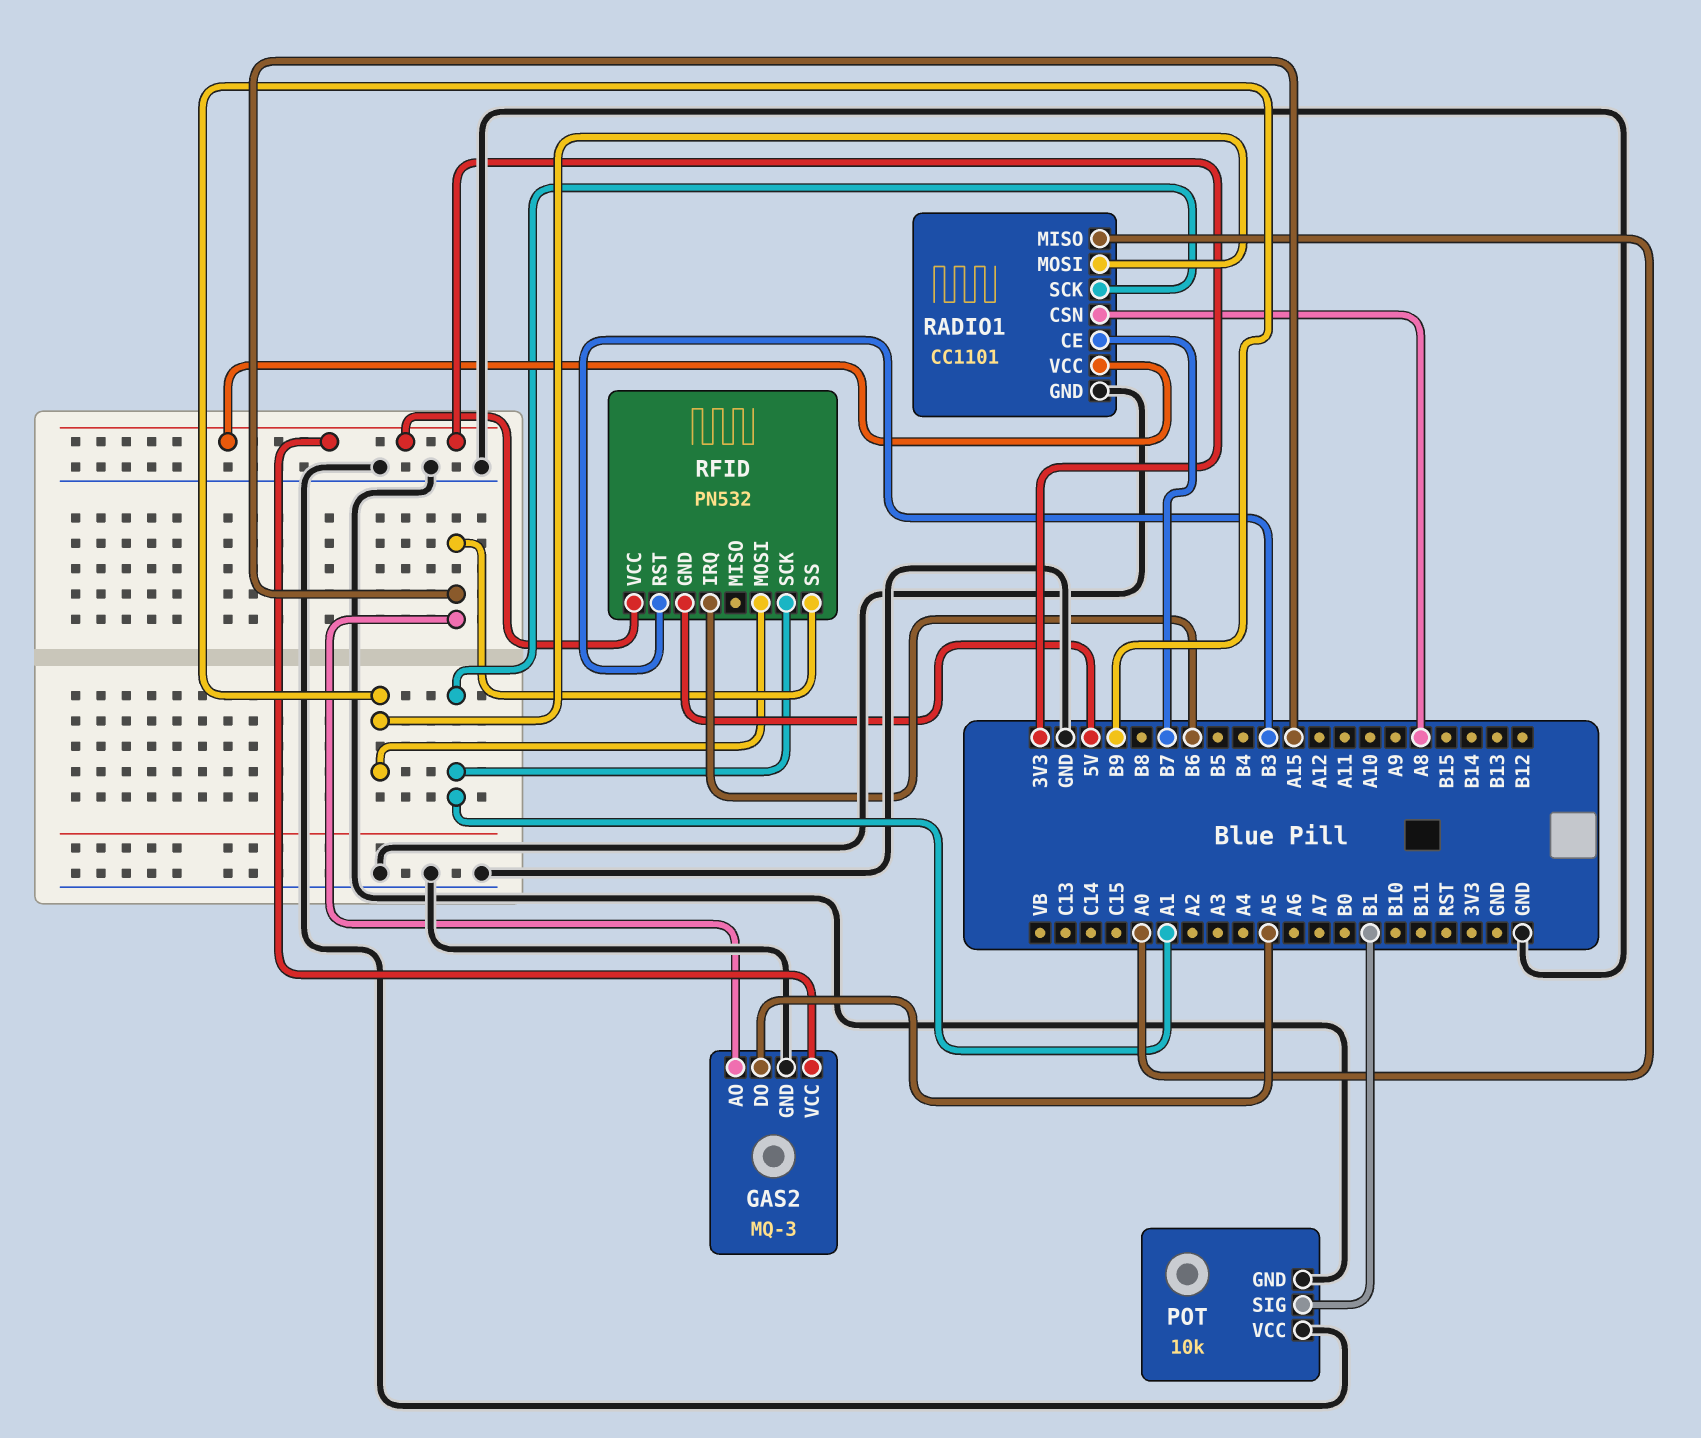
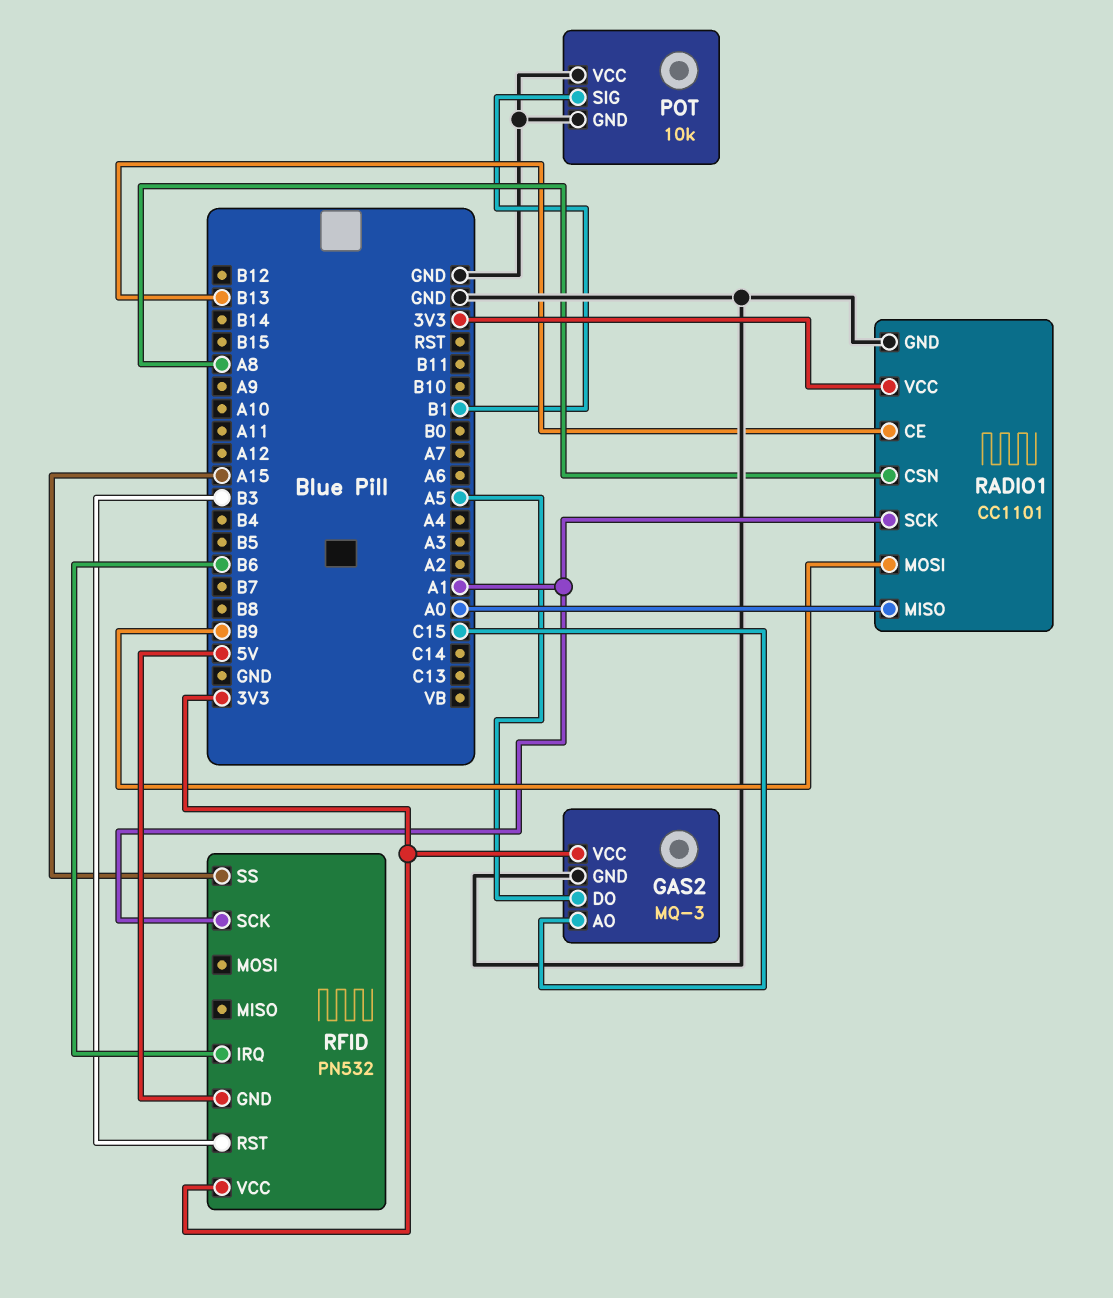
GAS2 pin AO: A15 -> C15
RADIO1 pin CE: B7 -> B13
RFID pin MOSI: B9 -> none

